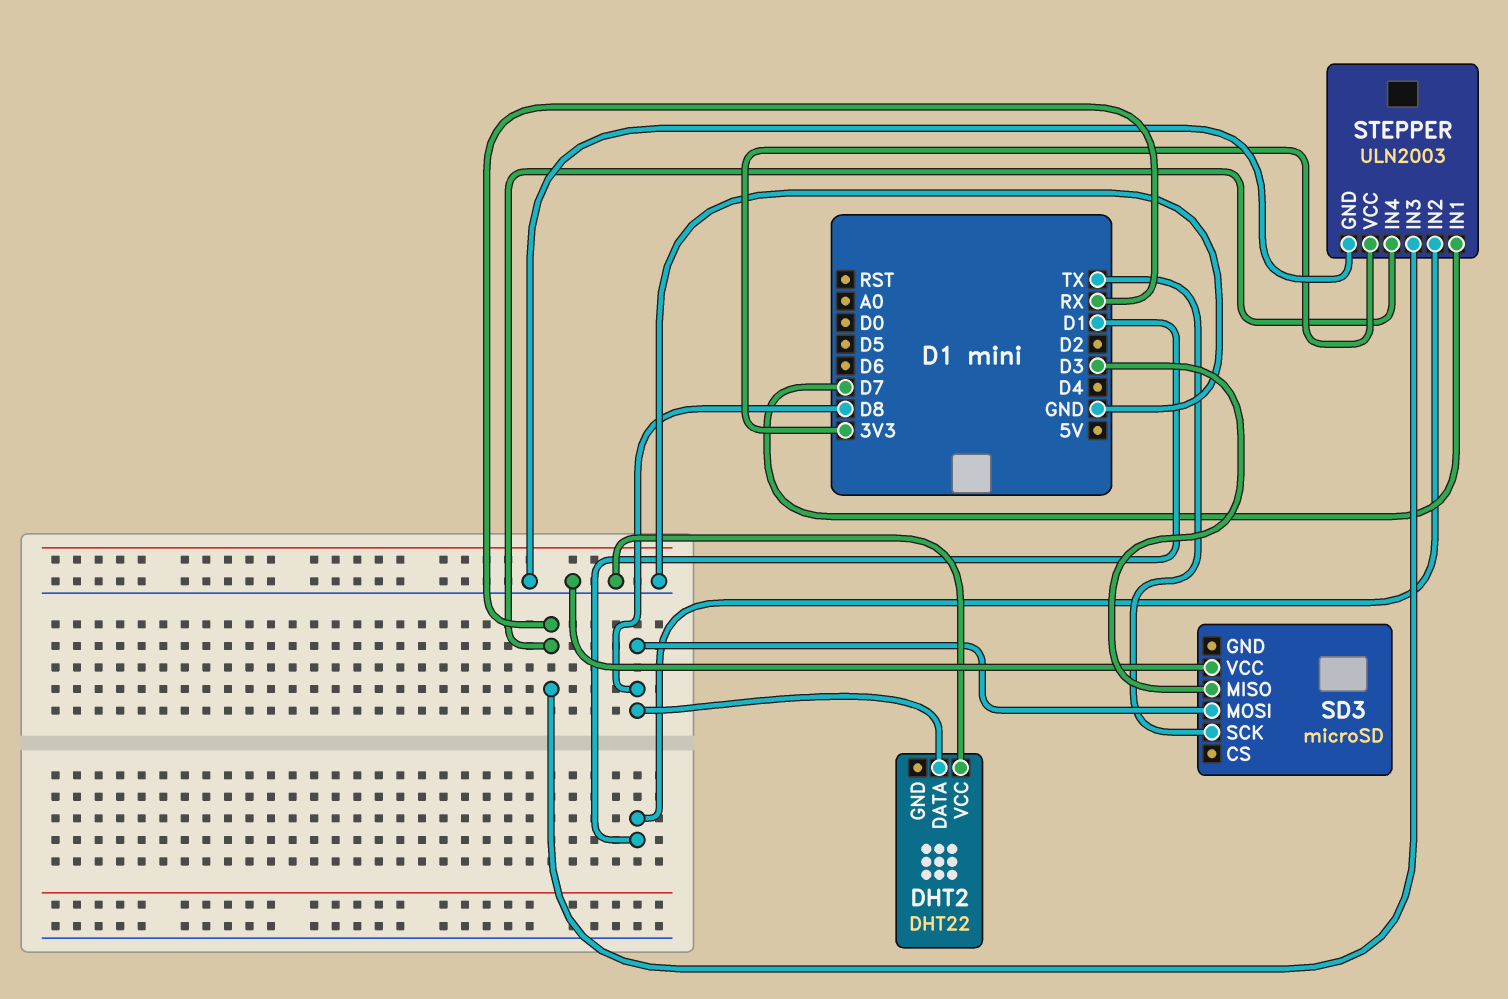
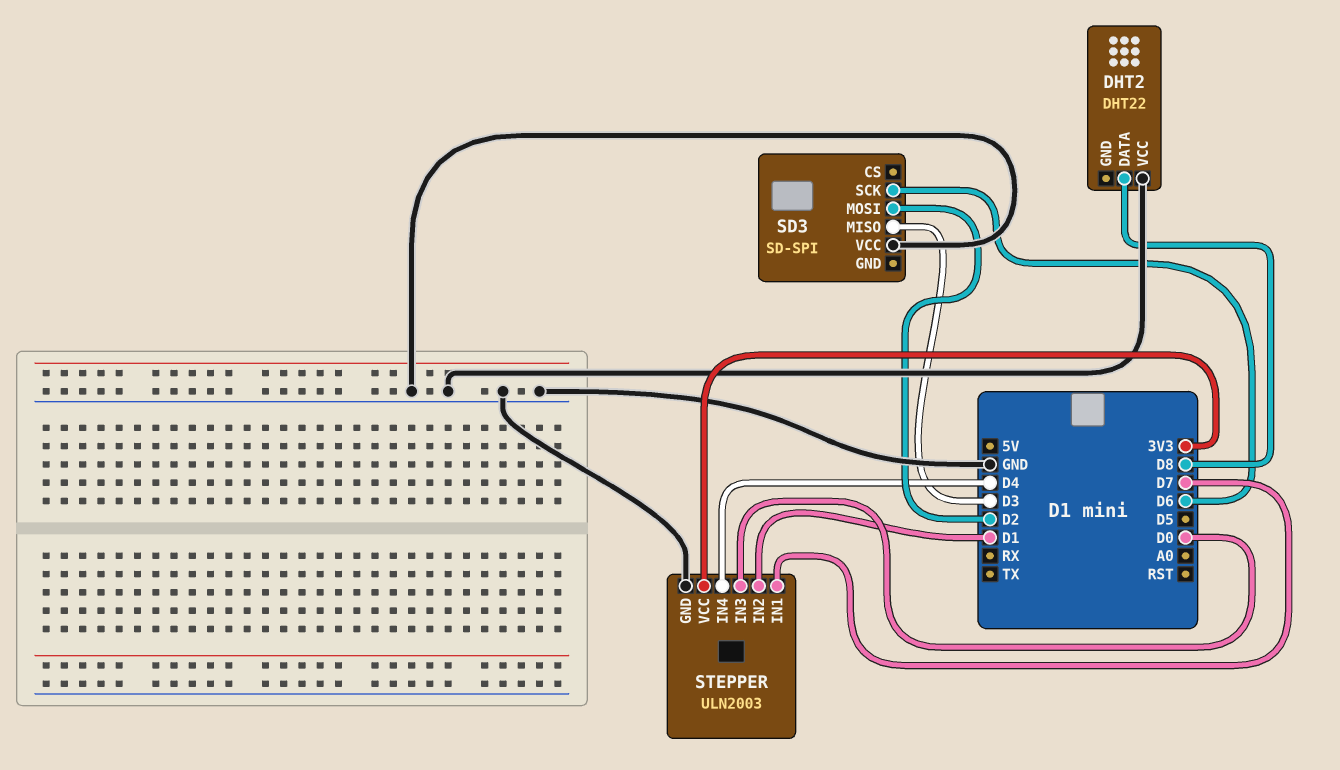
SD3: microSD -> SD-SPI
SD3 pin MOSI: D8 -> D2
SD3 pin SCK: TX -> D6
STEPPER pin IN3: RX -> D0
STEPPER pin IN4: RX -> D4

